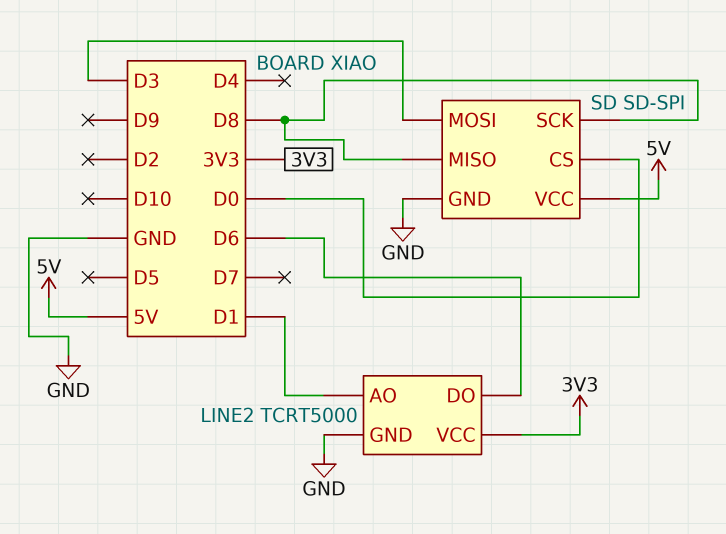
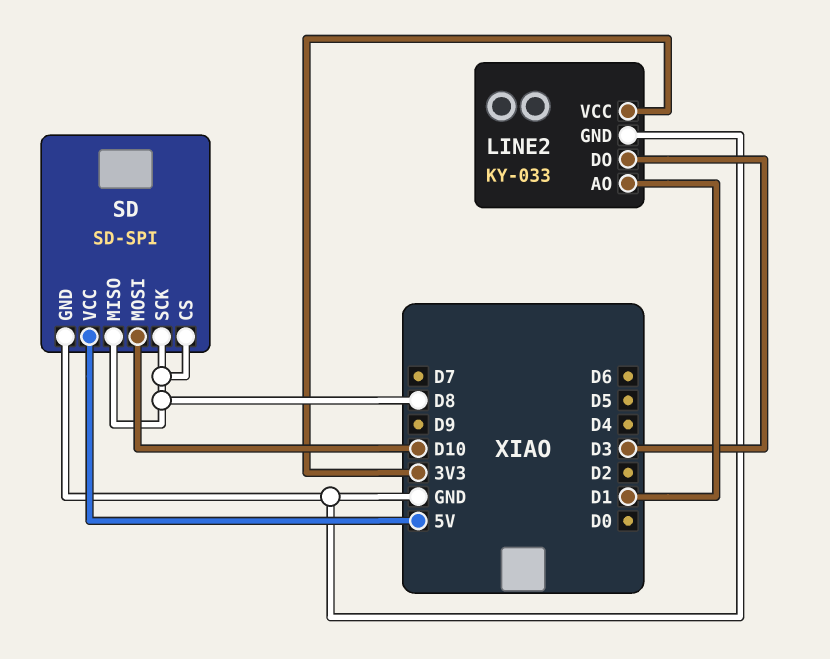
LINE2: TCRT5000 -> KY-033
LINE2 pin DO: D6 -> D3
SD pin CS: D0 -> D8
SD pin MOSI: D3 -> D10

